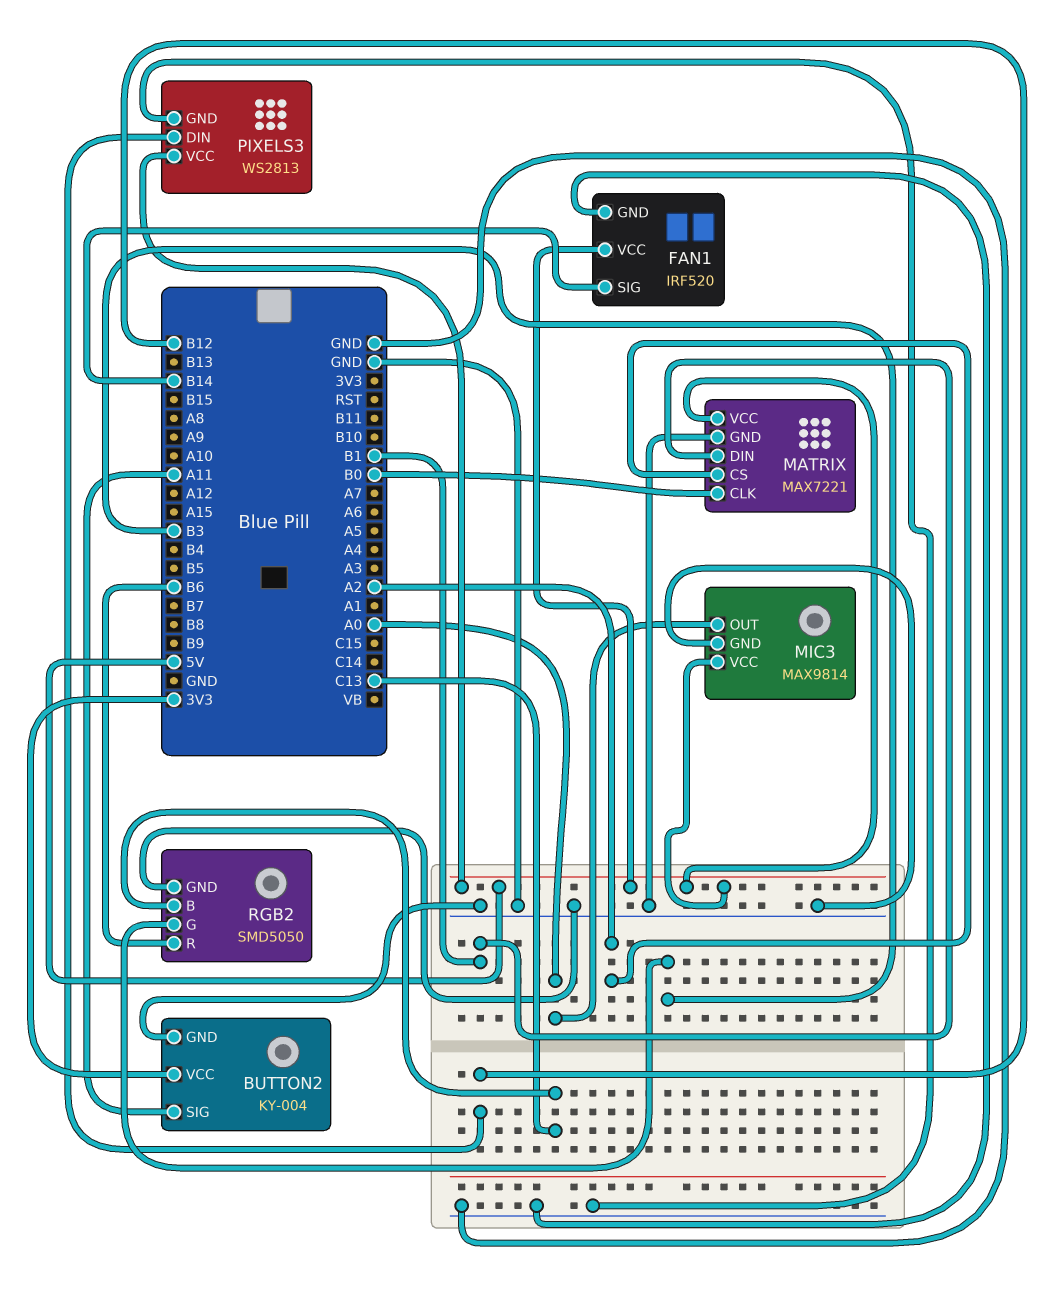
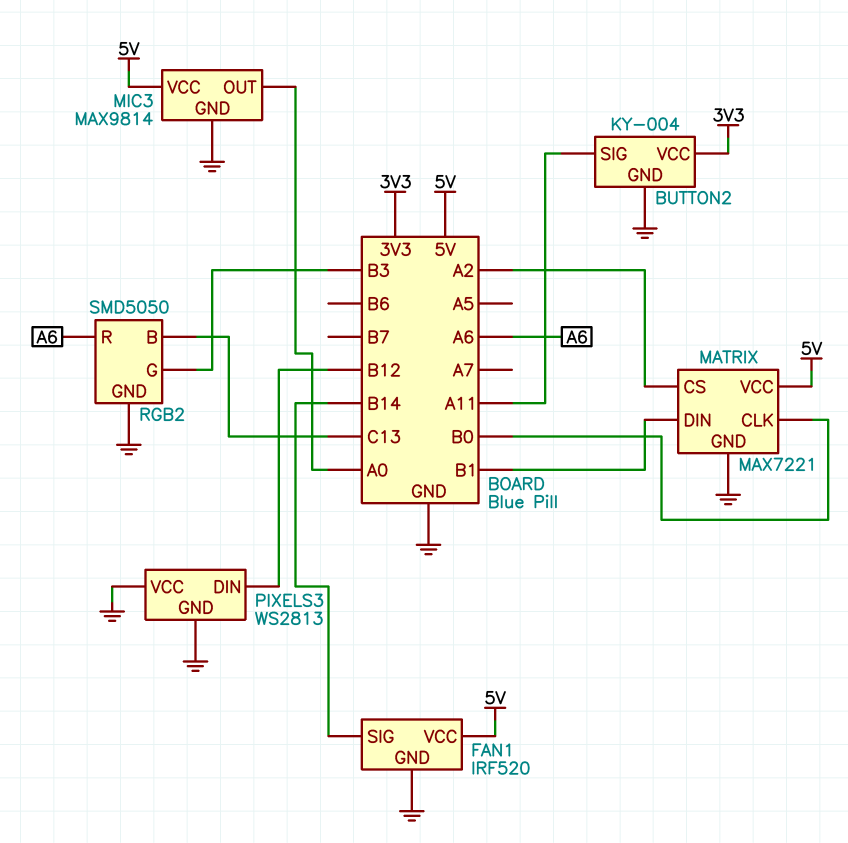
PIXELS3 pin VCC: 5V -> GND
RGB2 pin R: B6 -> A6

